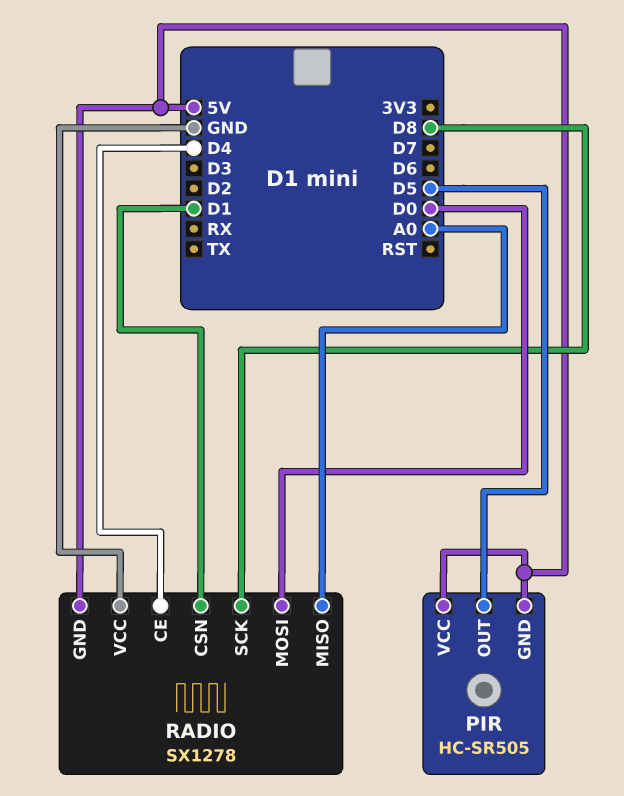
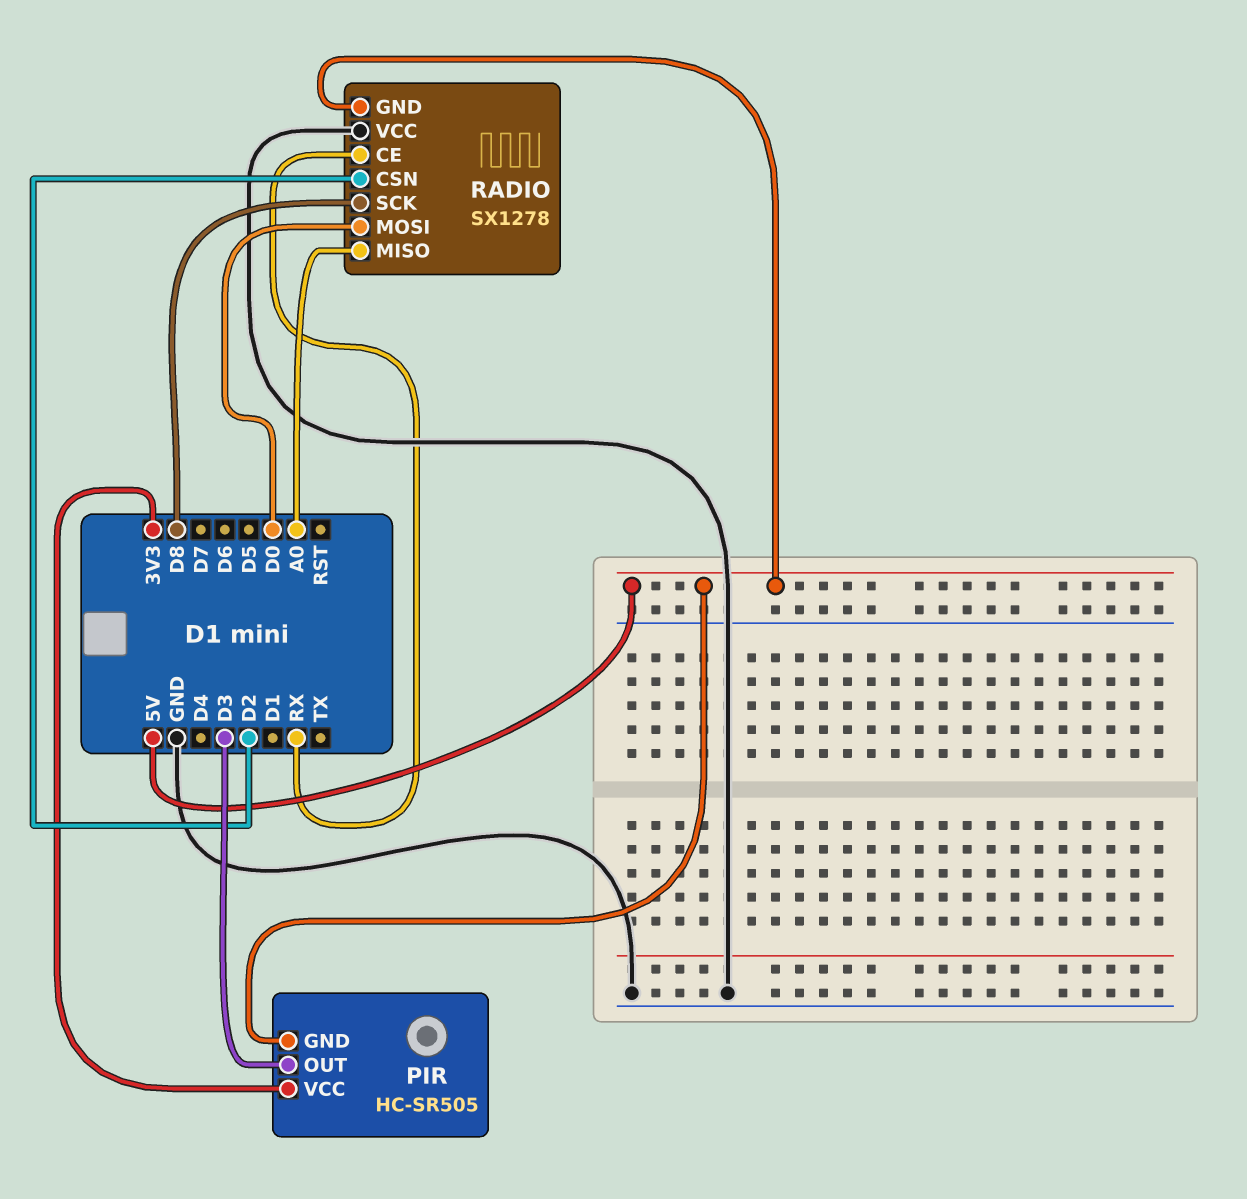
PIR pin OUT: D5 -> D3
PIR pin VCC: 5V -> 3V3
RADIO pin CE: D4 -> RX
RADIO pin CSN: D1 -> D2

